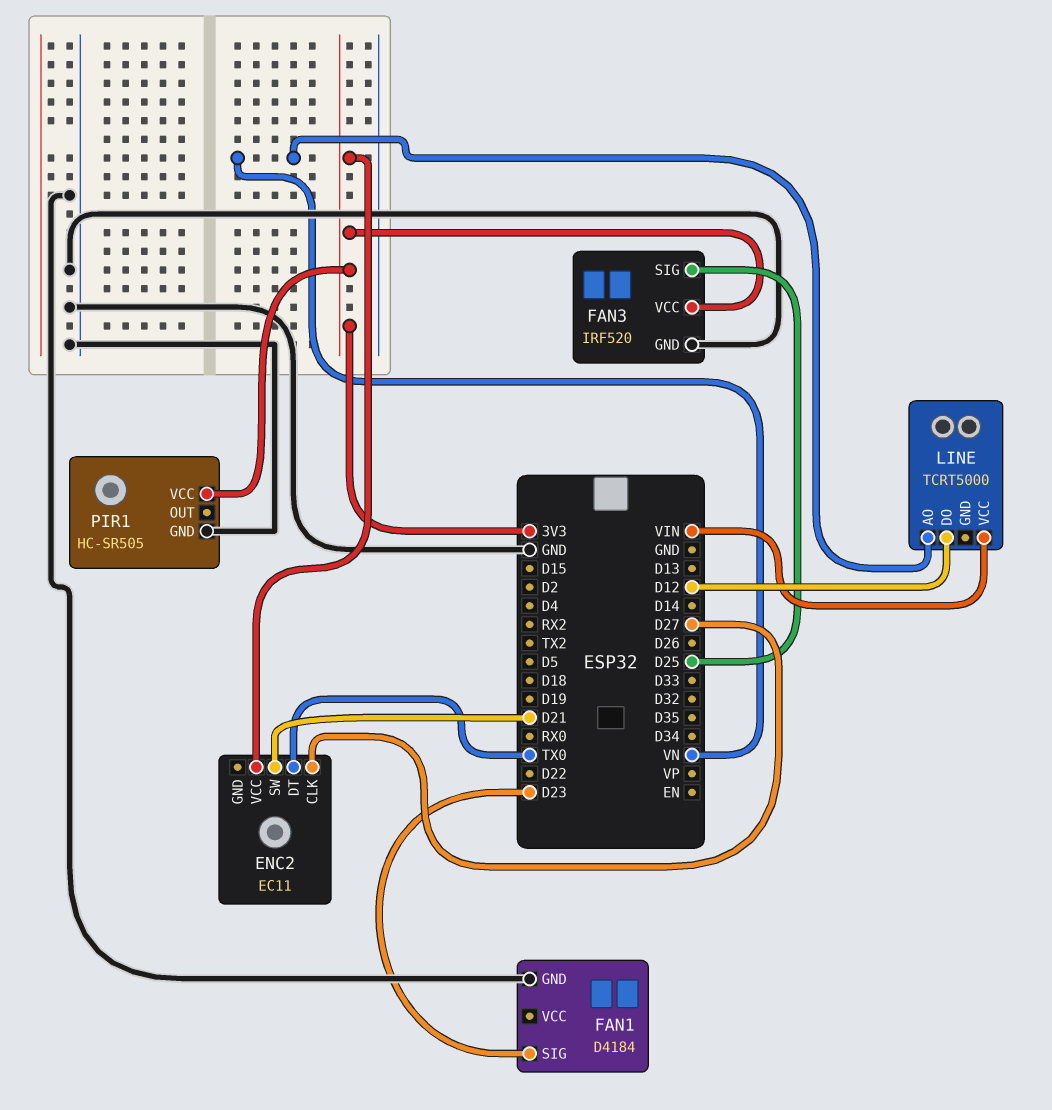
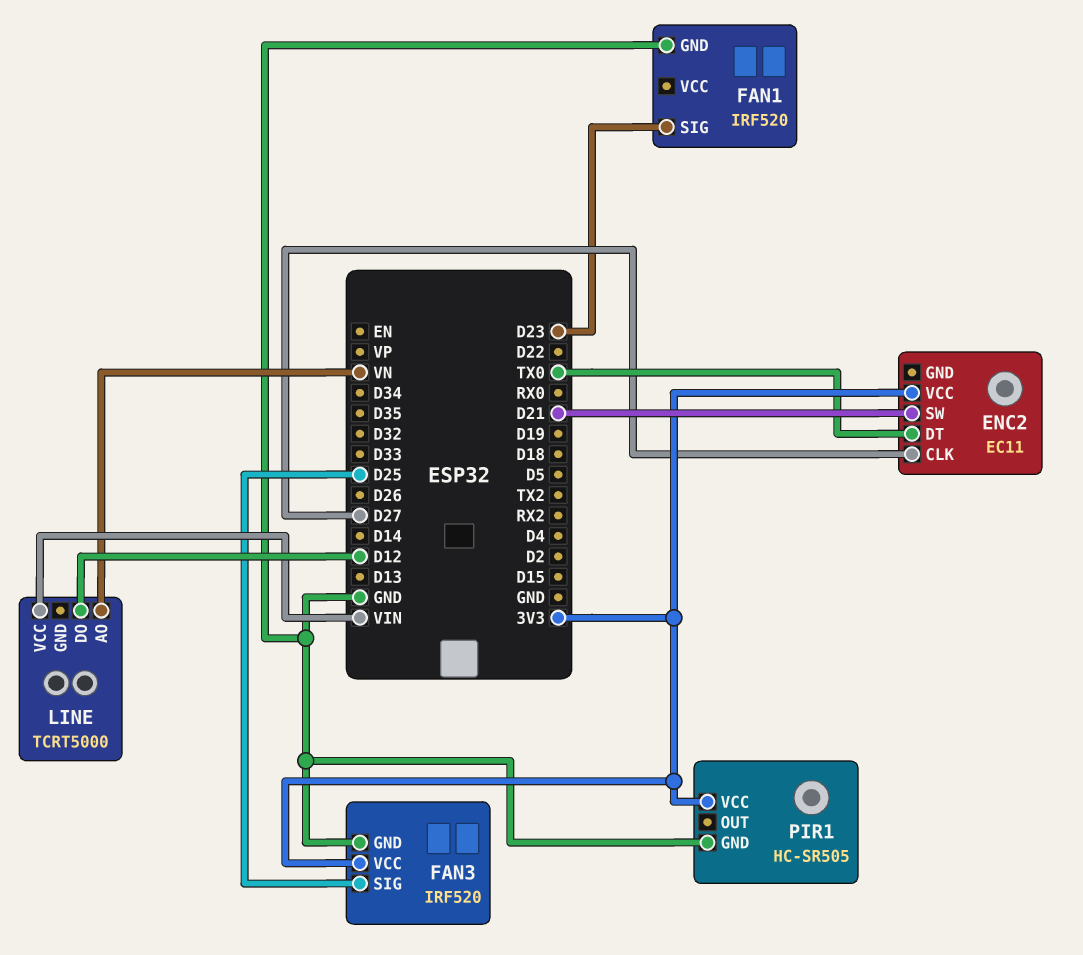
FAN1: D4184 -> IRF520

